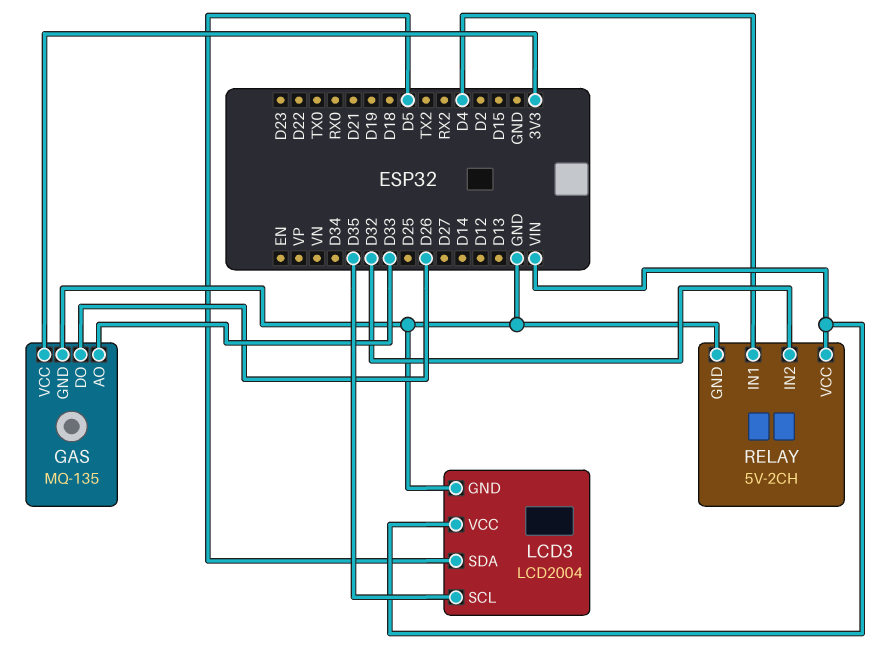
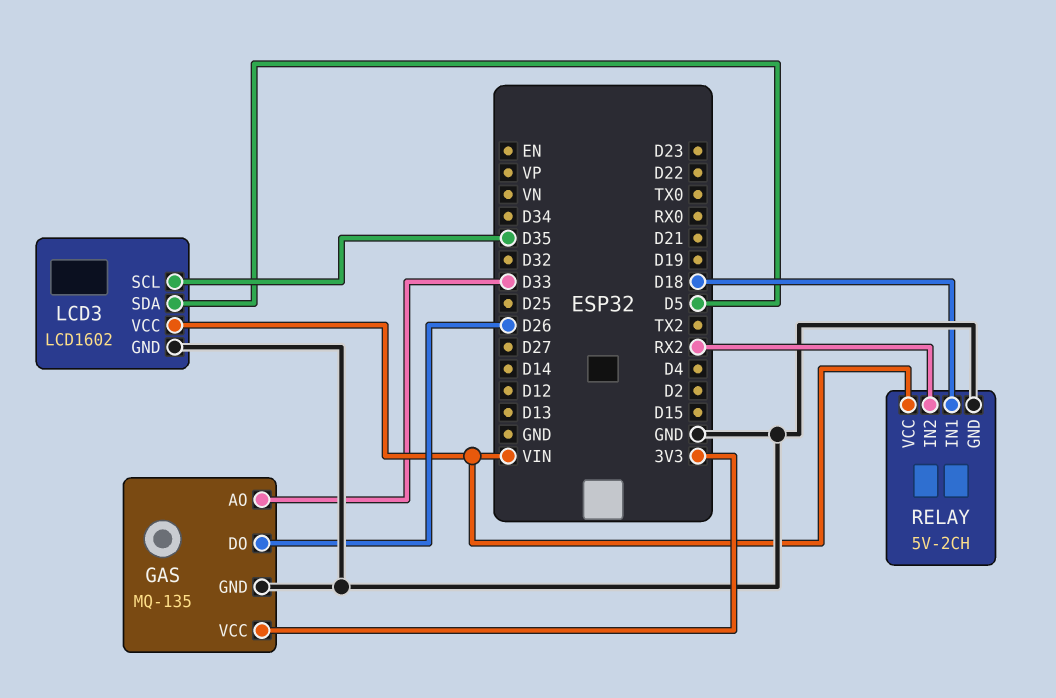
LCD3: LCD2004 -> LCD1602
RELAY pin IN1: D4 -> D18
RELAY pin IN2: D32 -> RX2

